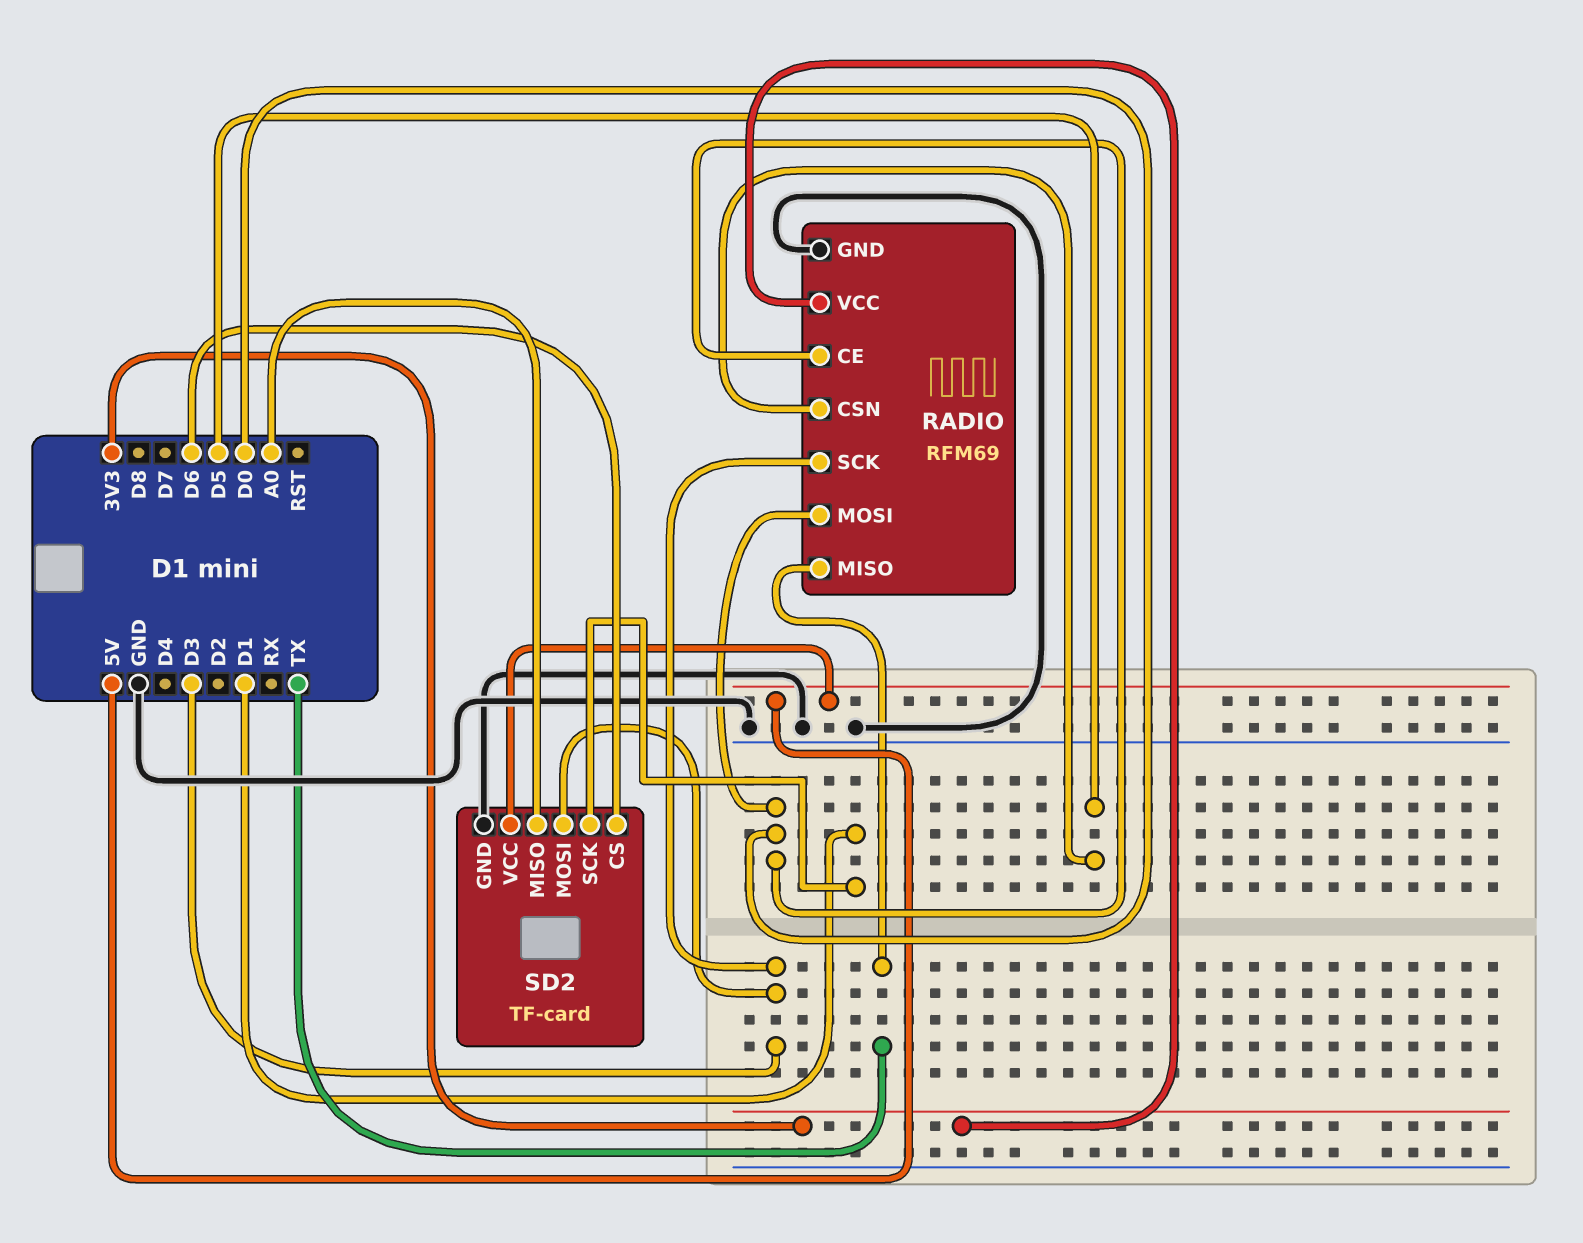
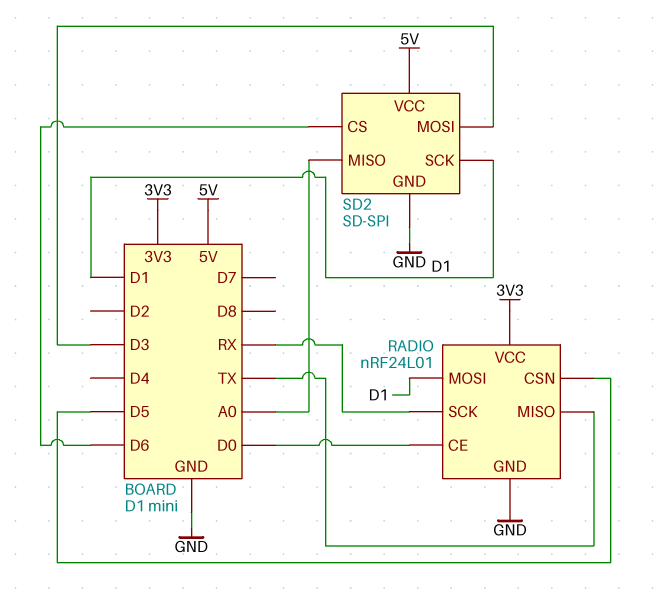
RADIO: RFM69 -> nRF24L01
RADIO pin MOSI: D0 -> D1
RADIO pin SCK: D3 -> RX
SD2: TF-card -> SD-SPI

